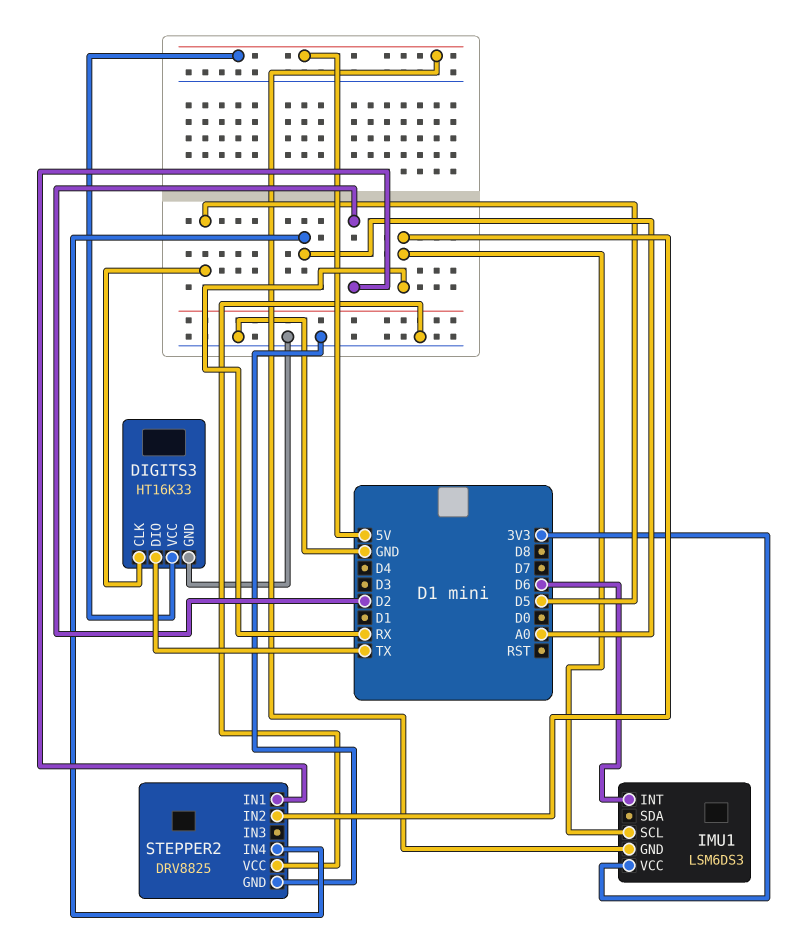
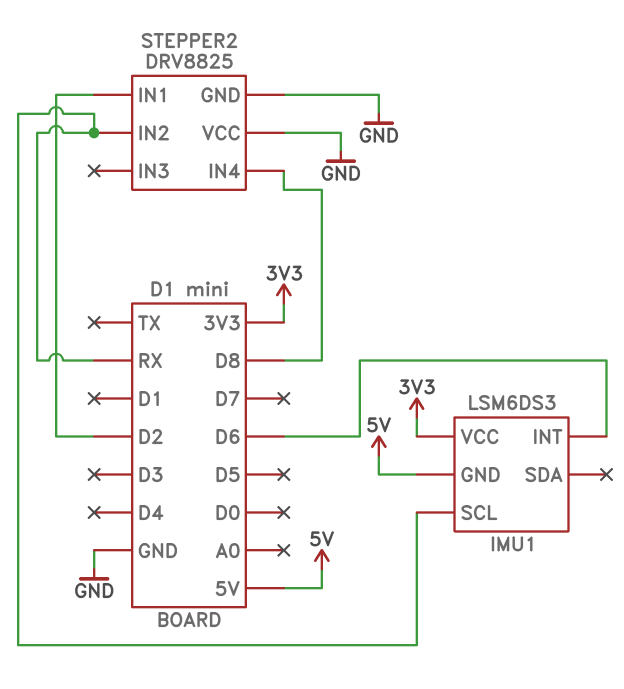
DIGITS3: HT16K33 -> none
DIGITS3 pin CLK: D5 -> none
DIGITS3 pin DIO: TX -> none
DIGITS3 pin GND: GND -> none
DIGITS3 pin VCC: 5V -> none
STEPPER2 pin IN4: A0 -> D8

